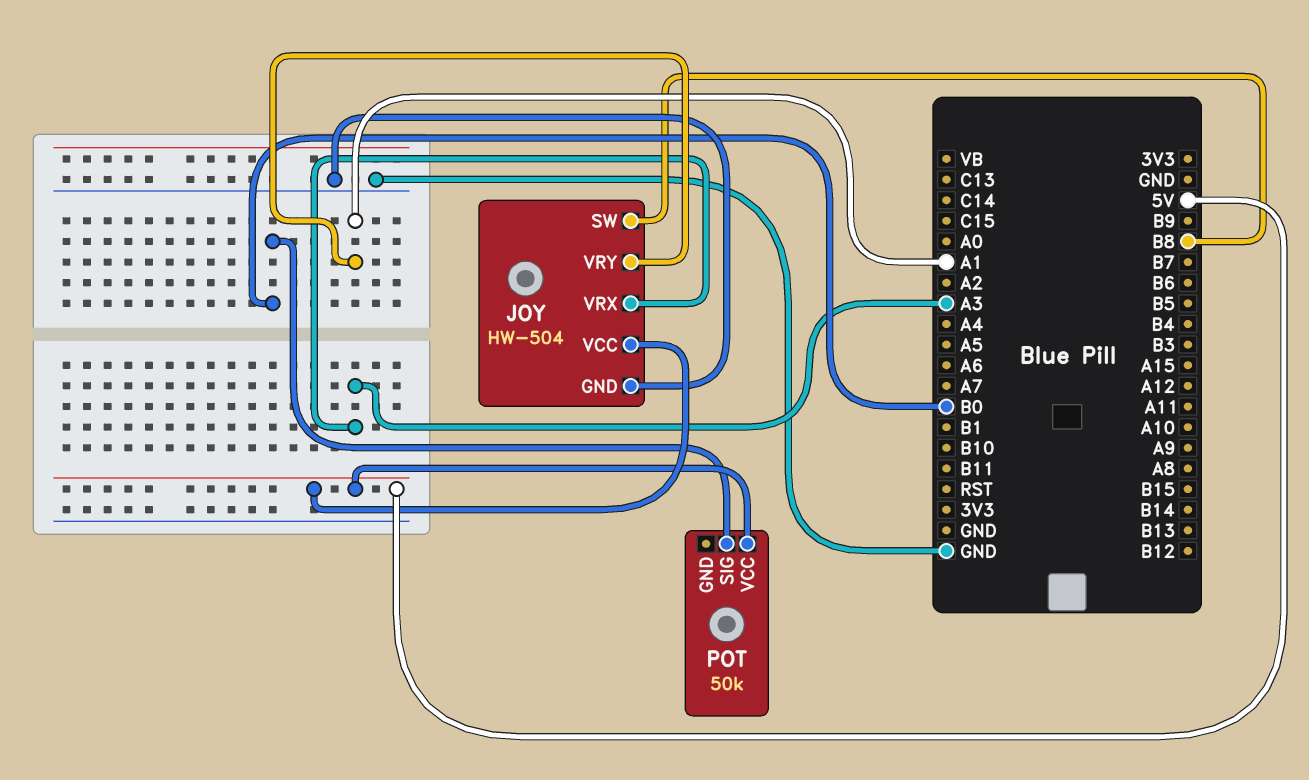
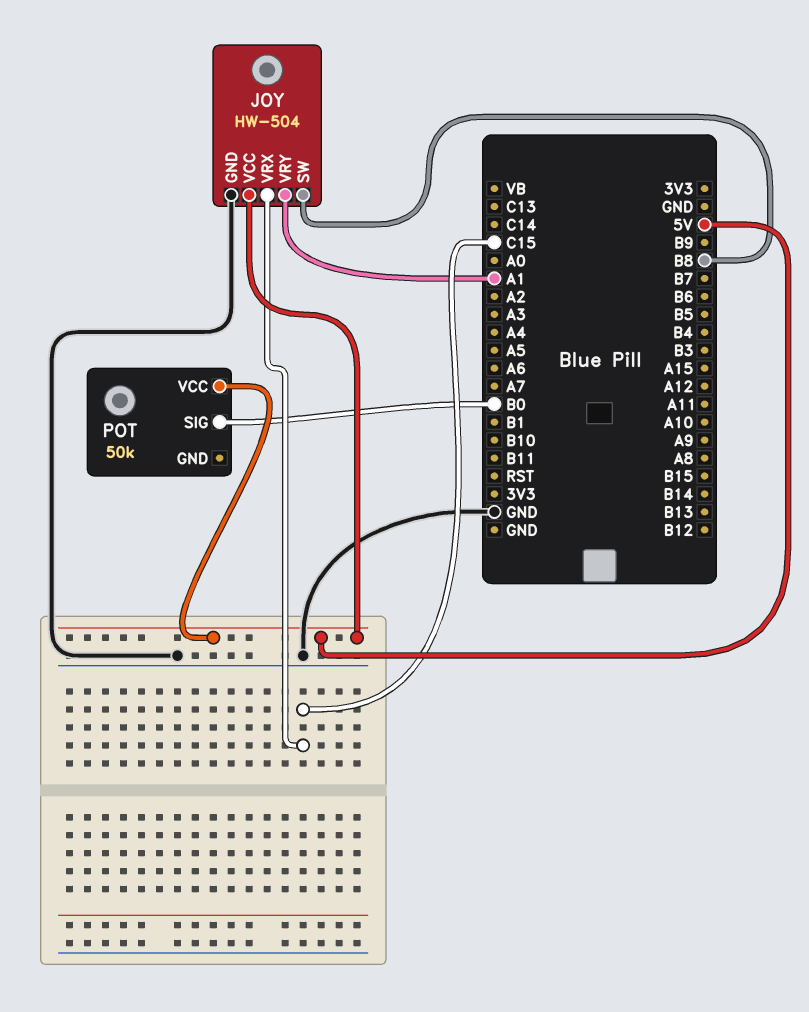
JOY pin VRX: A3 -> C15

